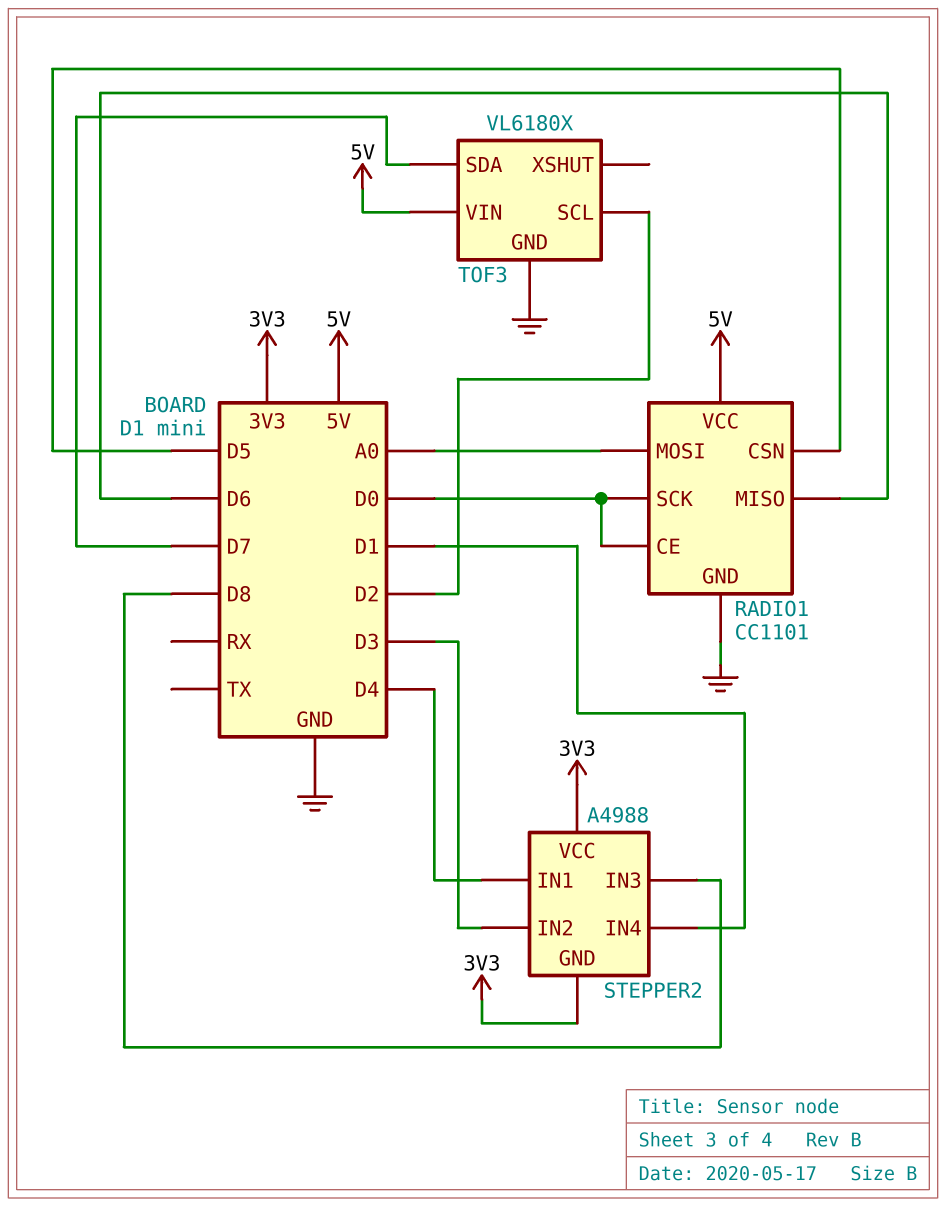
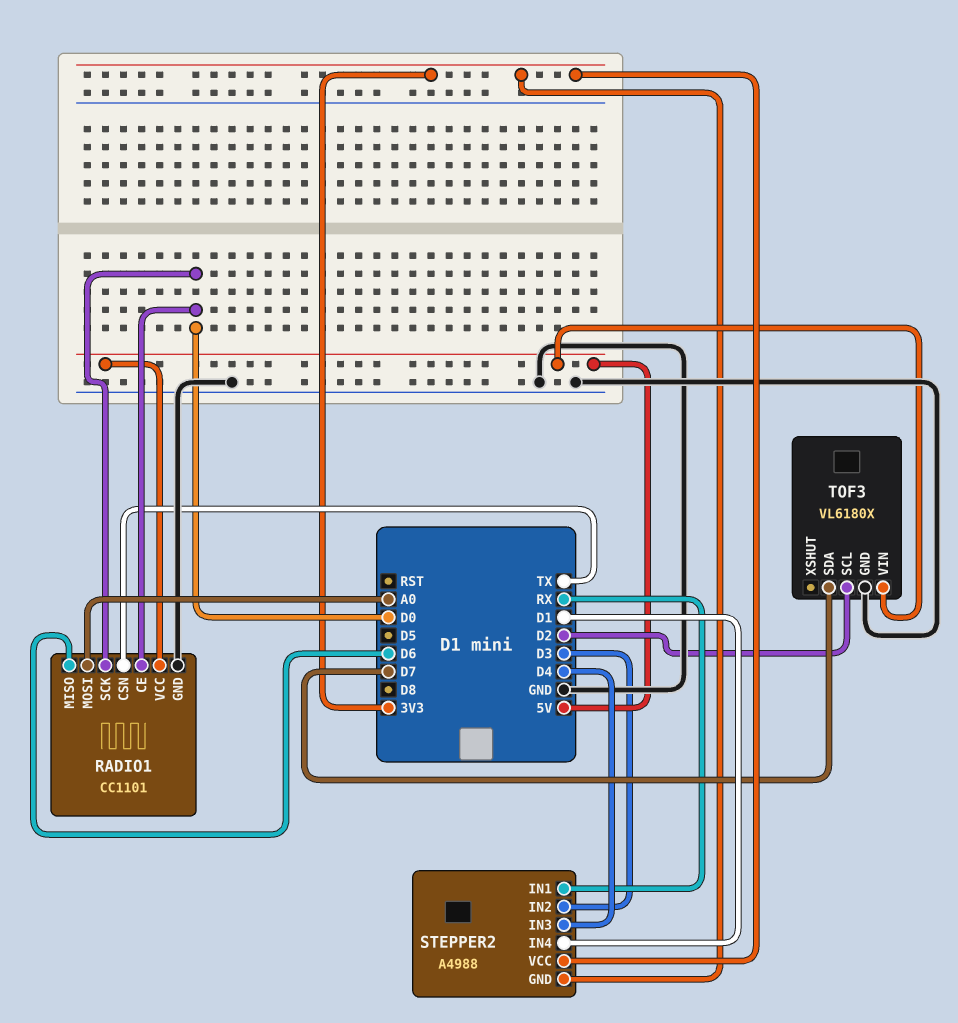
RADIO1 pin CSN: D5 -> TX
STEPPER2 pin IN1: D4 -> RX
STEPPER2 pin IN3: D8 -> D4

